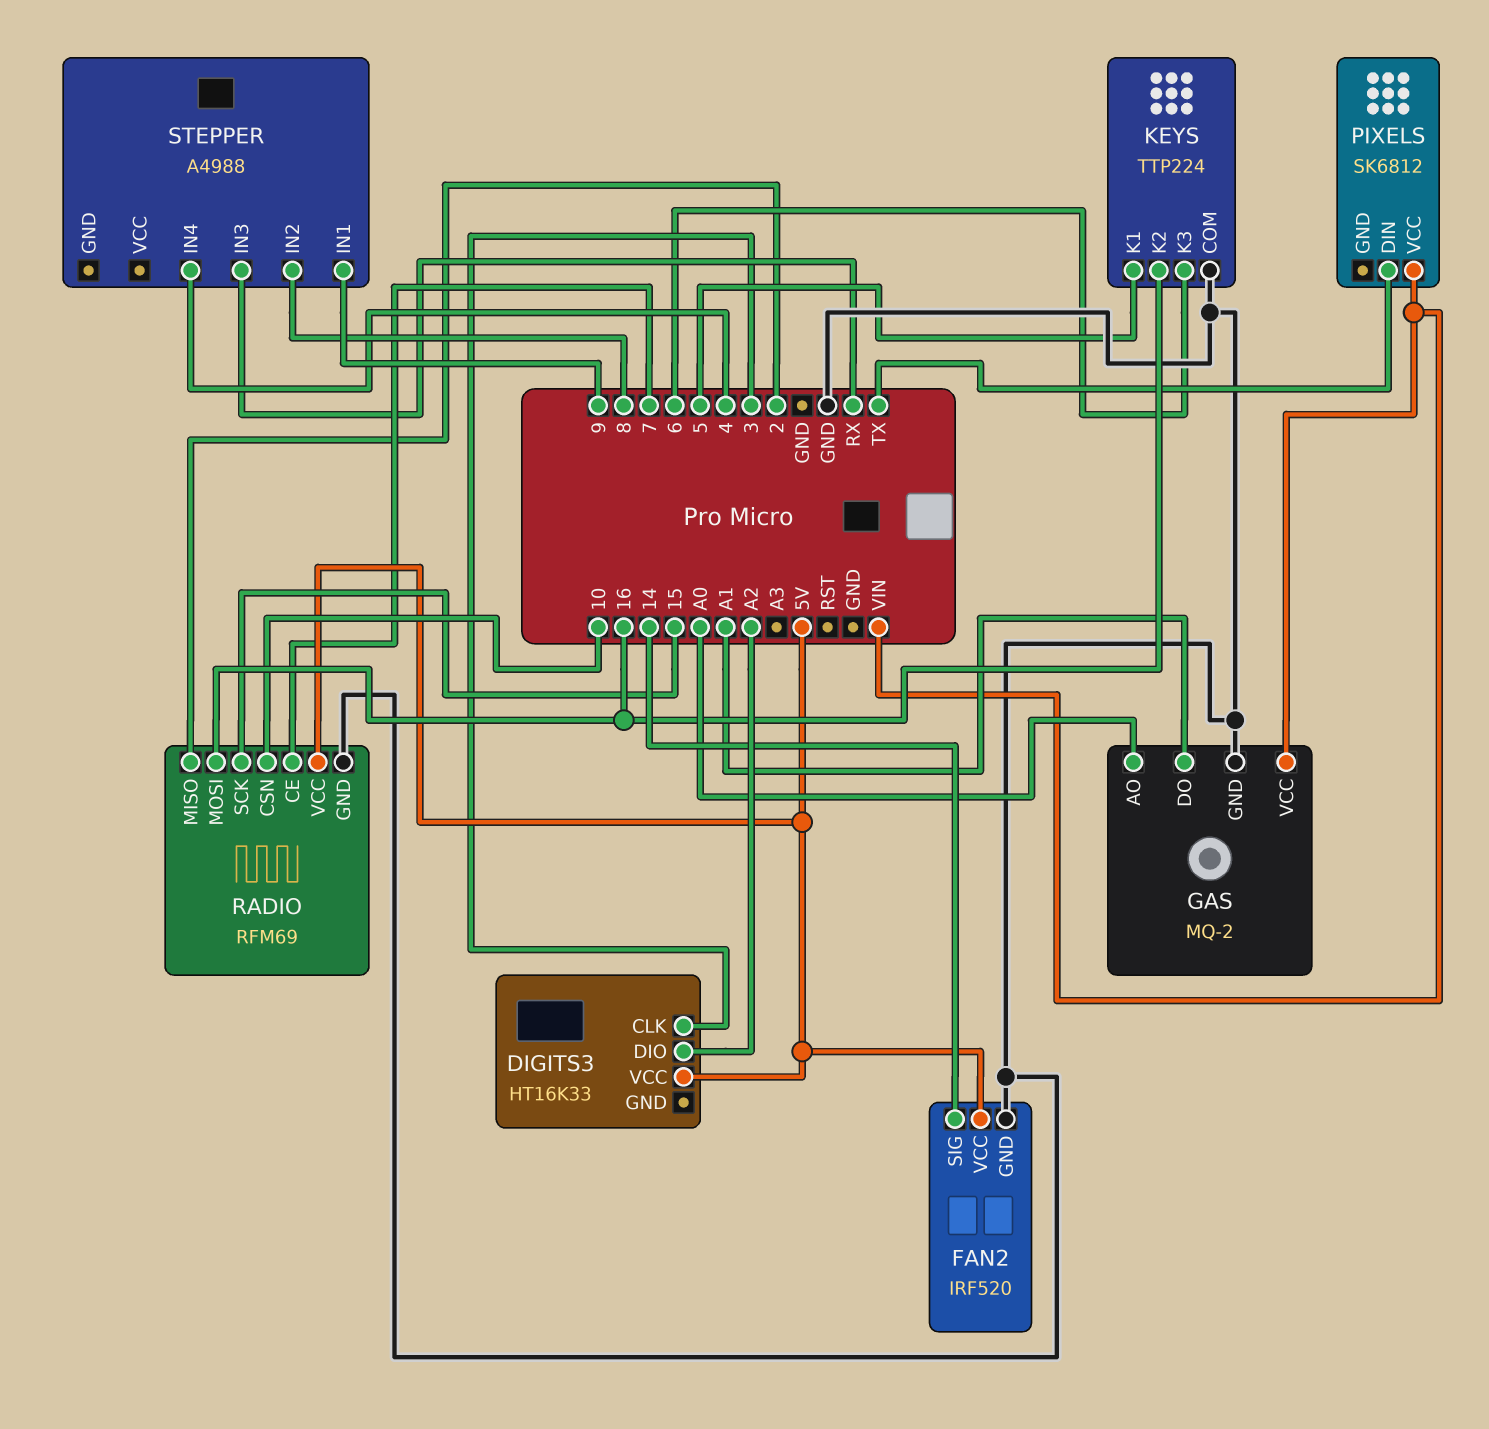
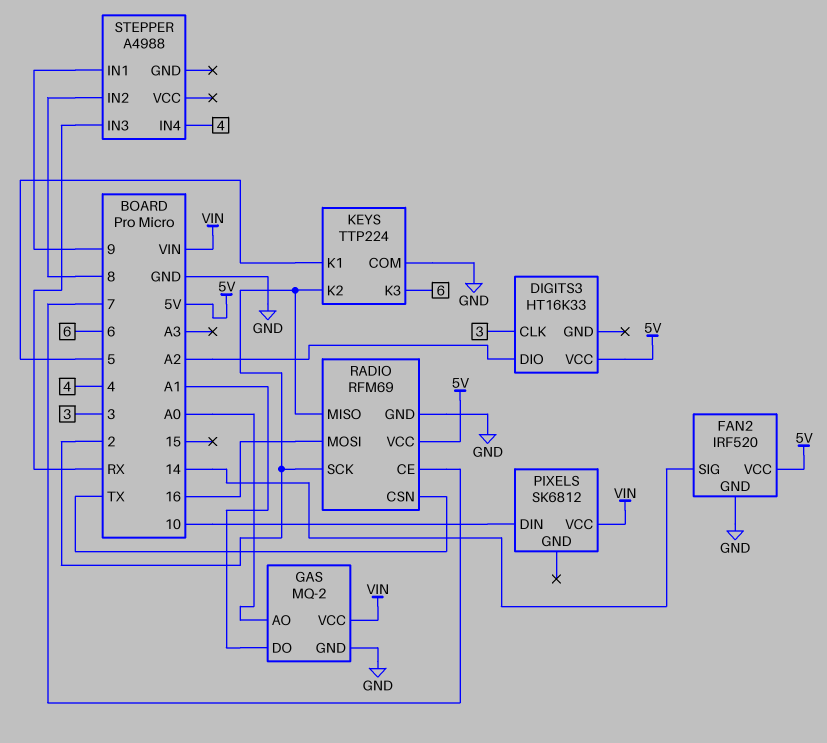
KEYS pin K2: 16 -> 2
PIXELS pin DIN: TX -> 10
RADIO pin CSN: 10 -> TX
RADIO pin SCK: 15 -> 2

